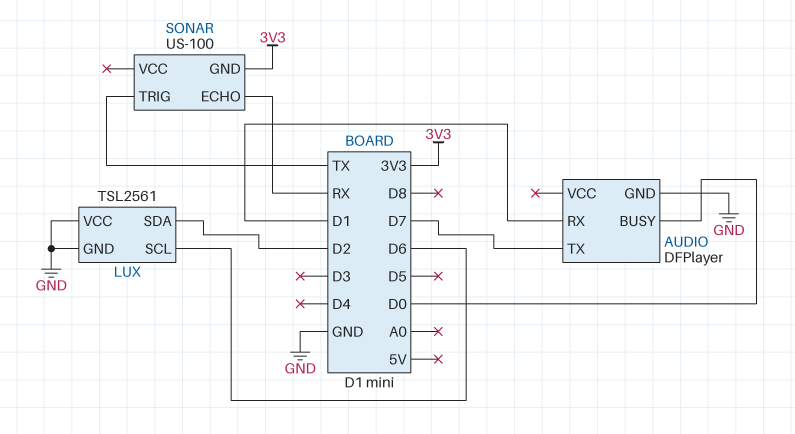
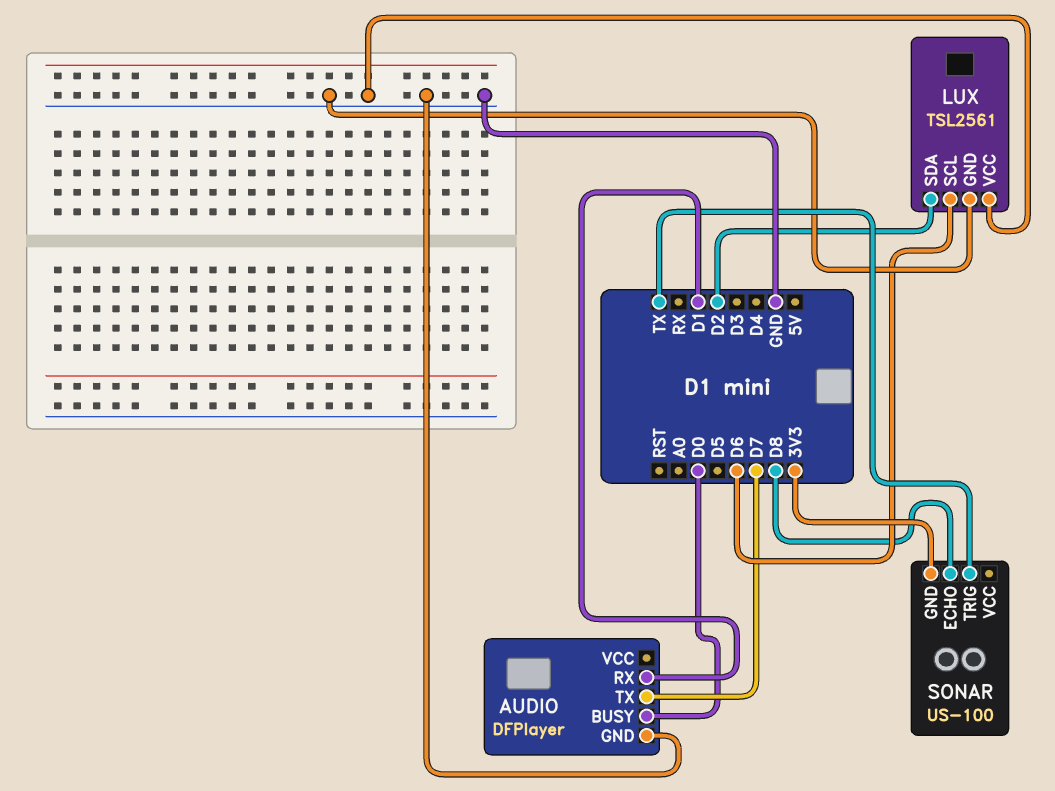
SONAR pin ECHO: RX -> D8

